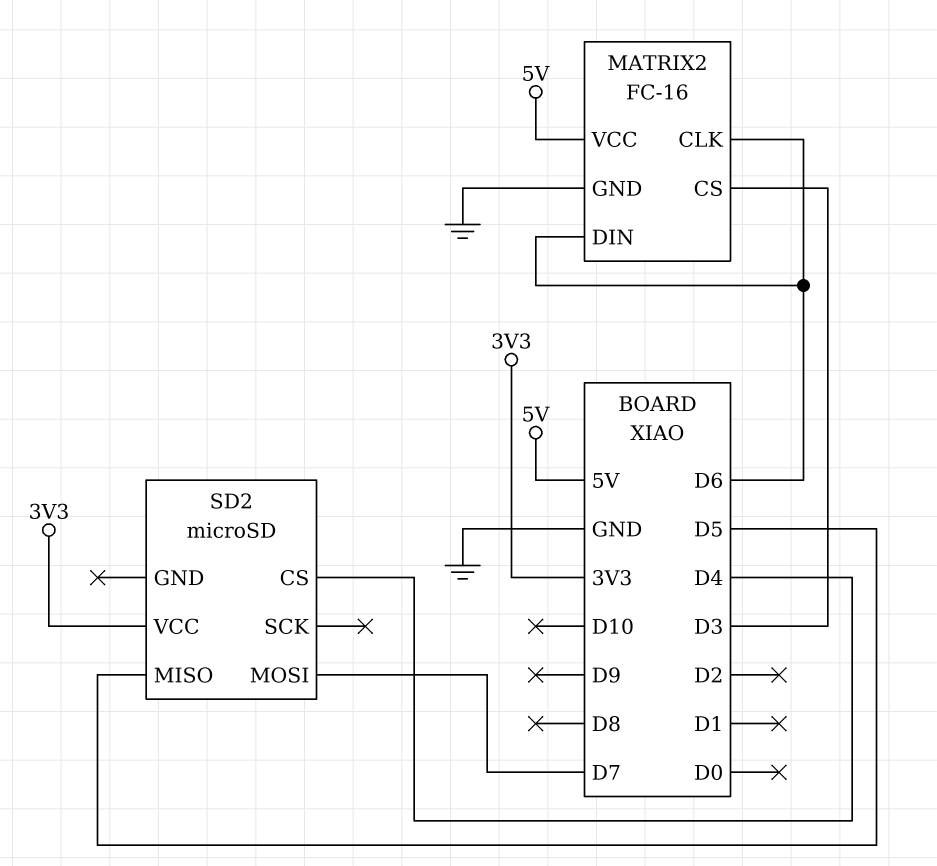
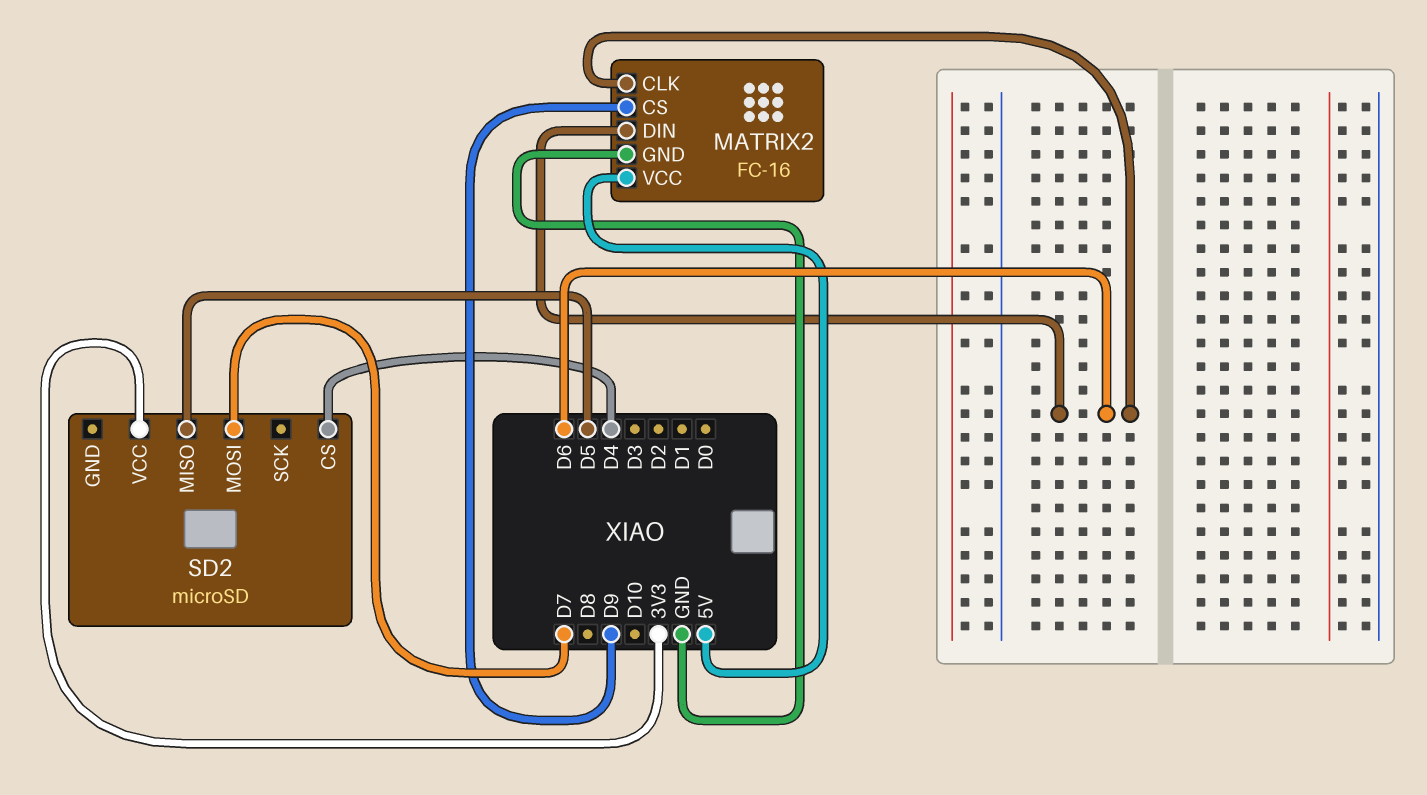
MATRIX2 pin CS: D3 -> D9

